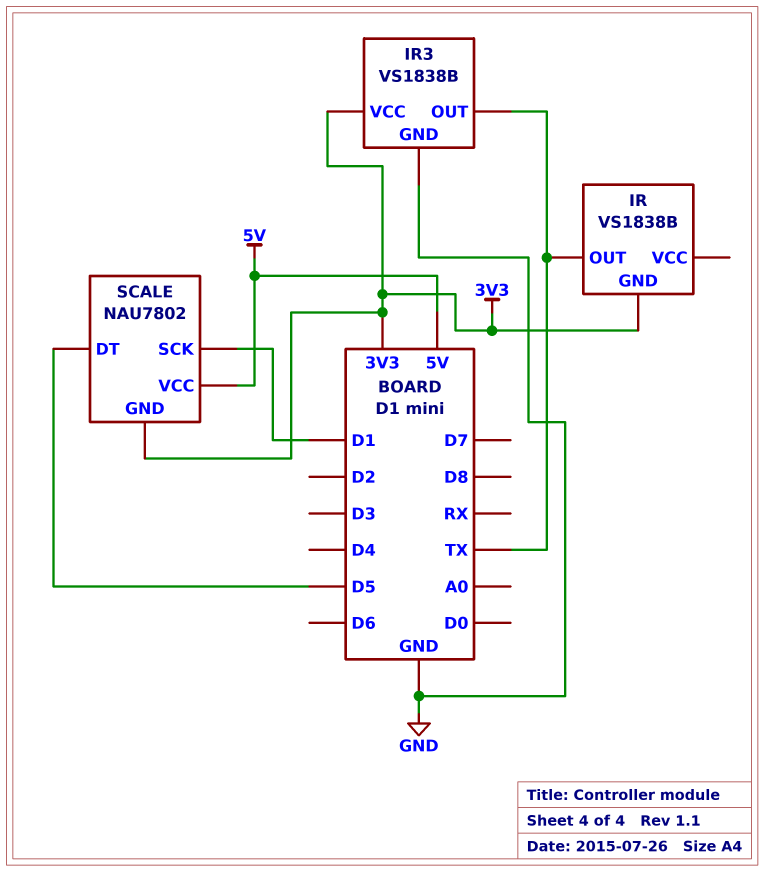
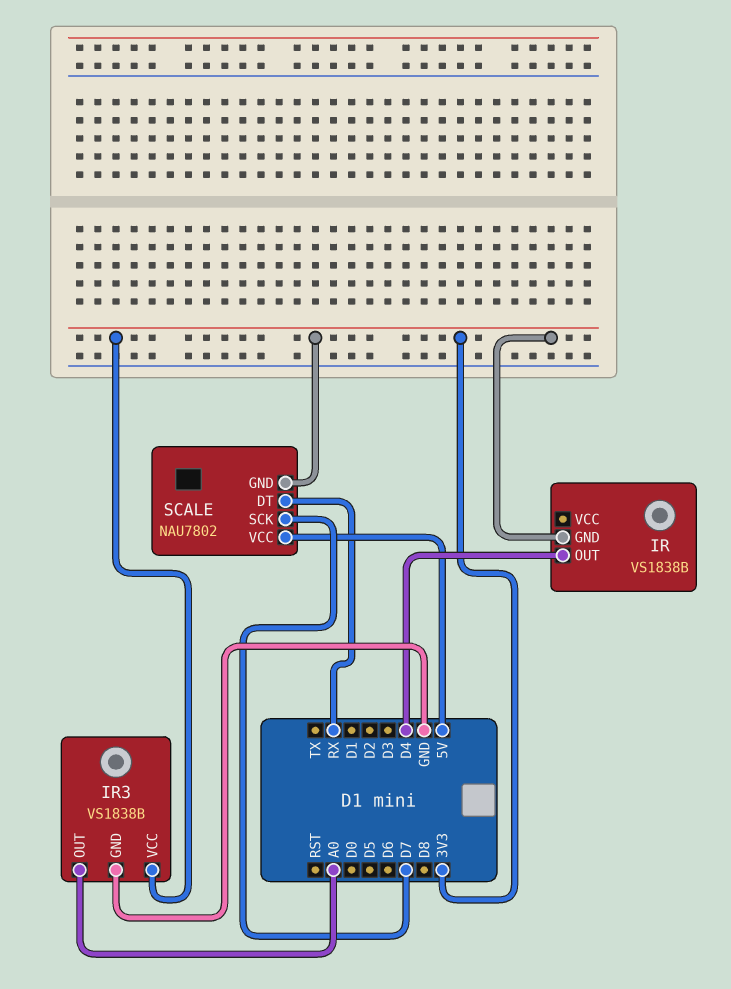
IR pin OUT: TX -> D4
IR3 pin OUT: TX -> A0
SCALE pin DT: D5 -> RX
SCALE pin SCK: D1 -> D7

